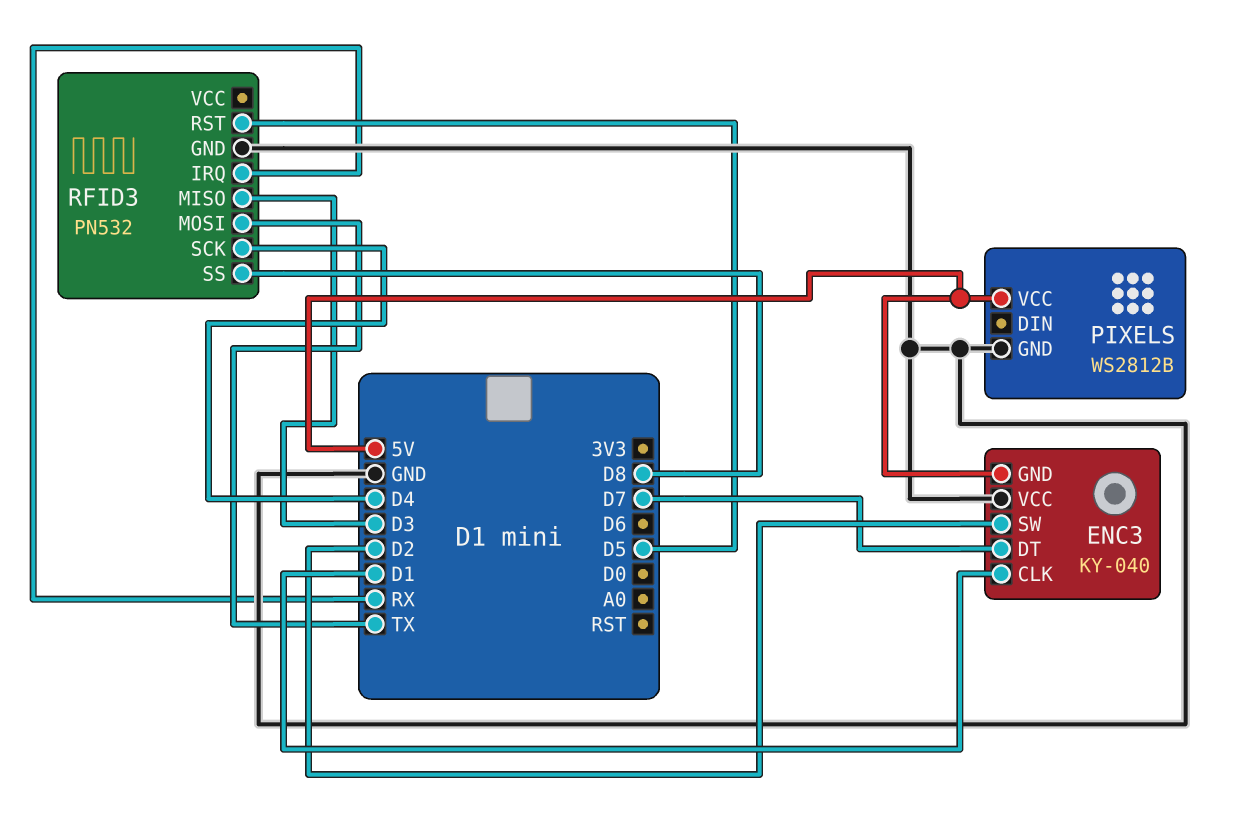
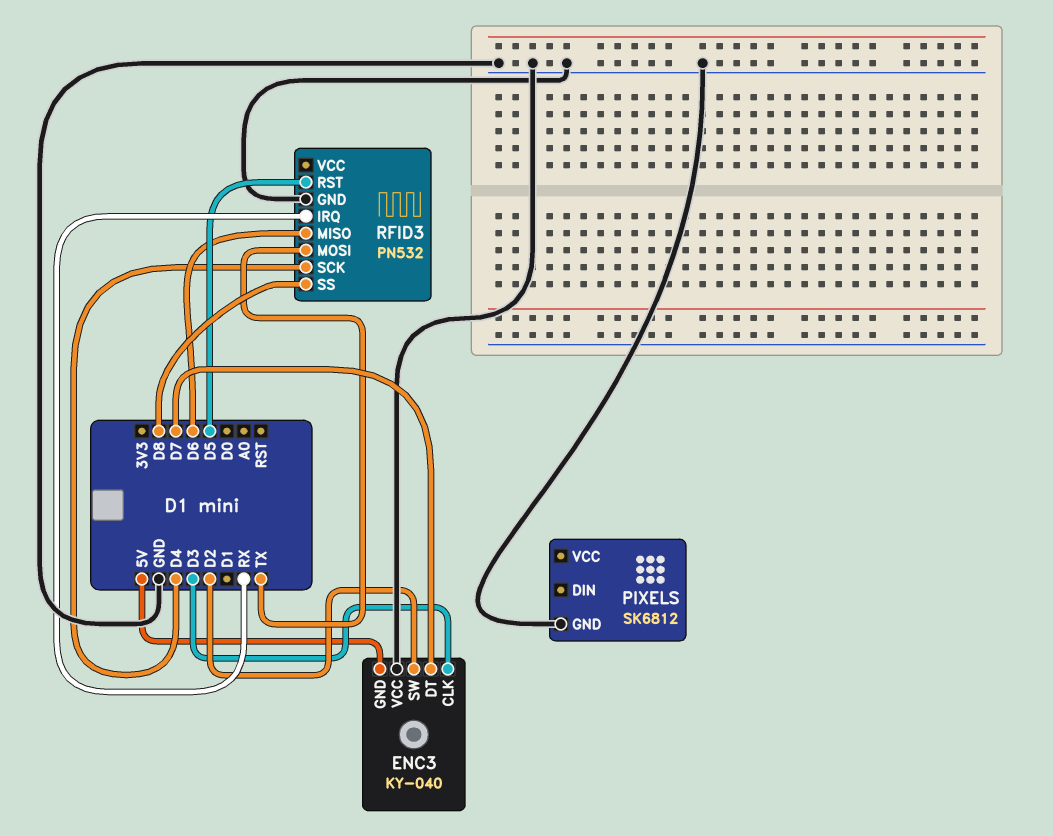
ENC3 pin CLK: D1 -> D3
PIXELS: WS2812B -> SK6812
PIXELS pin VCC: 5V -> none
RFID3 pin MISO: D3 -> D6

